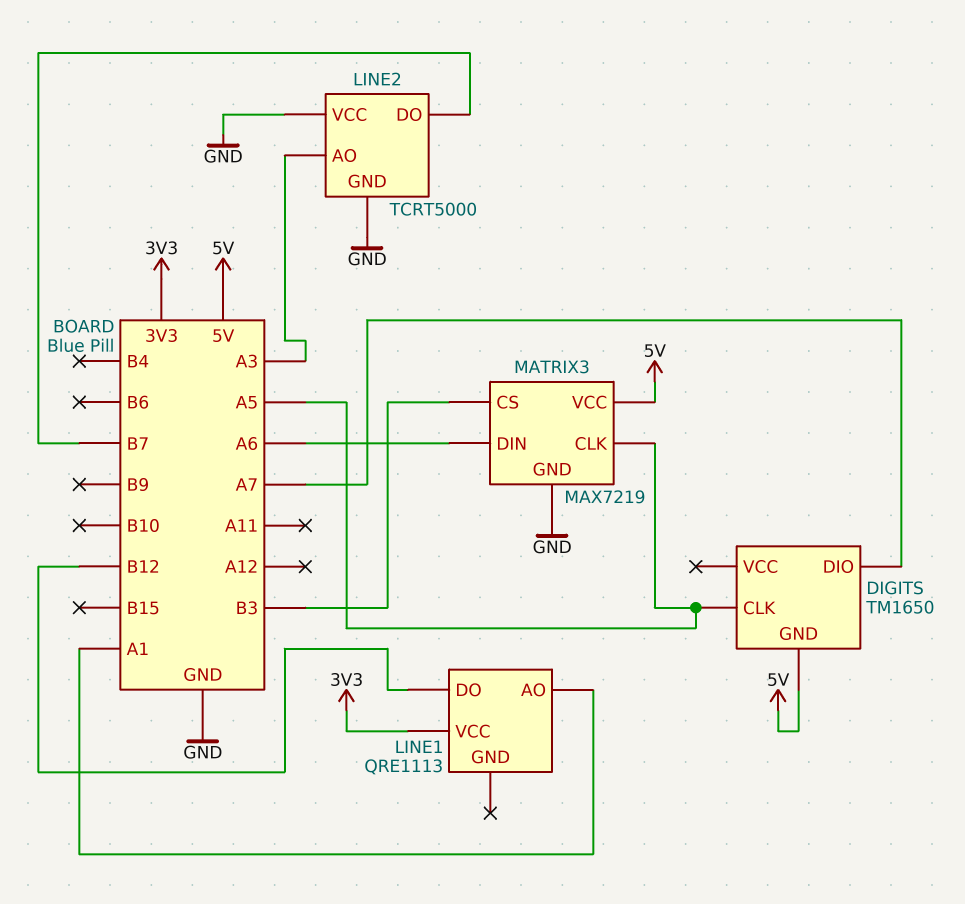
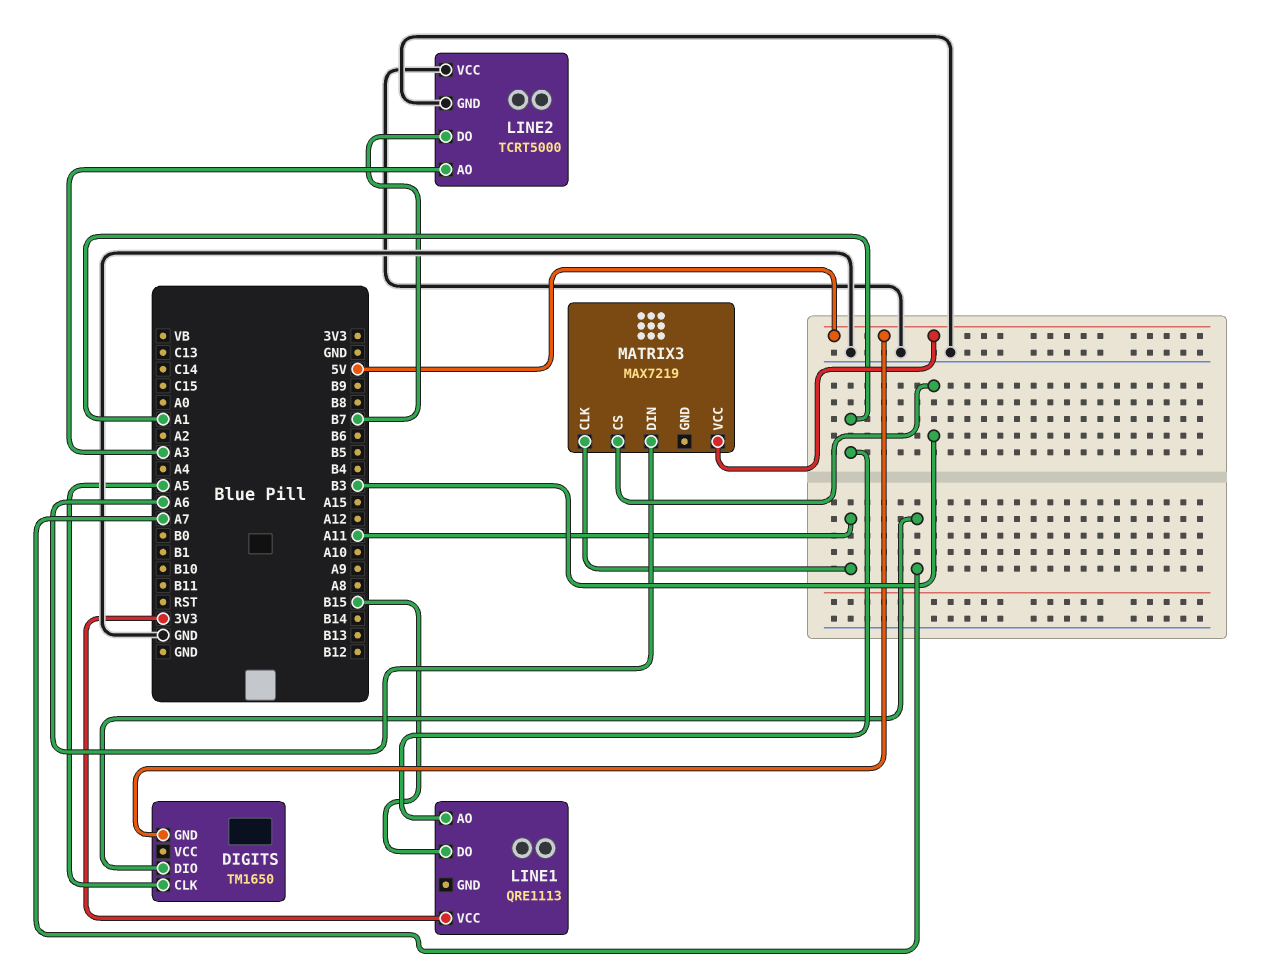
LINE1 pin DO: B12 -> B15
MATRIX3 pin CLK: A5 -> A11
MATRIX3 pin GND: GND -> none

